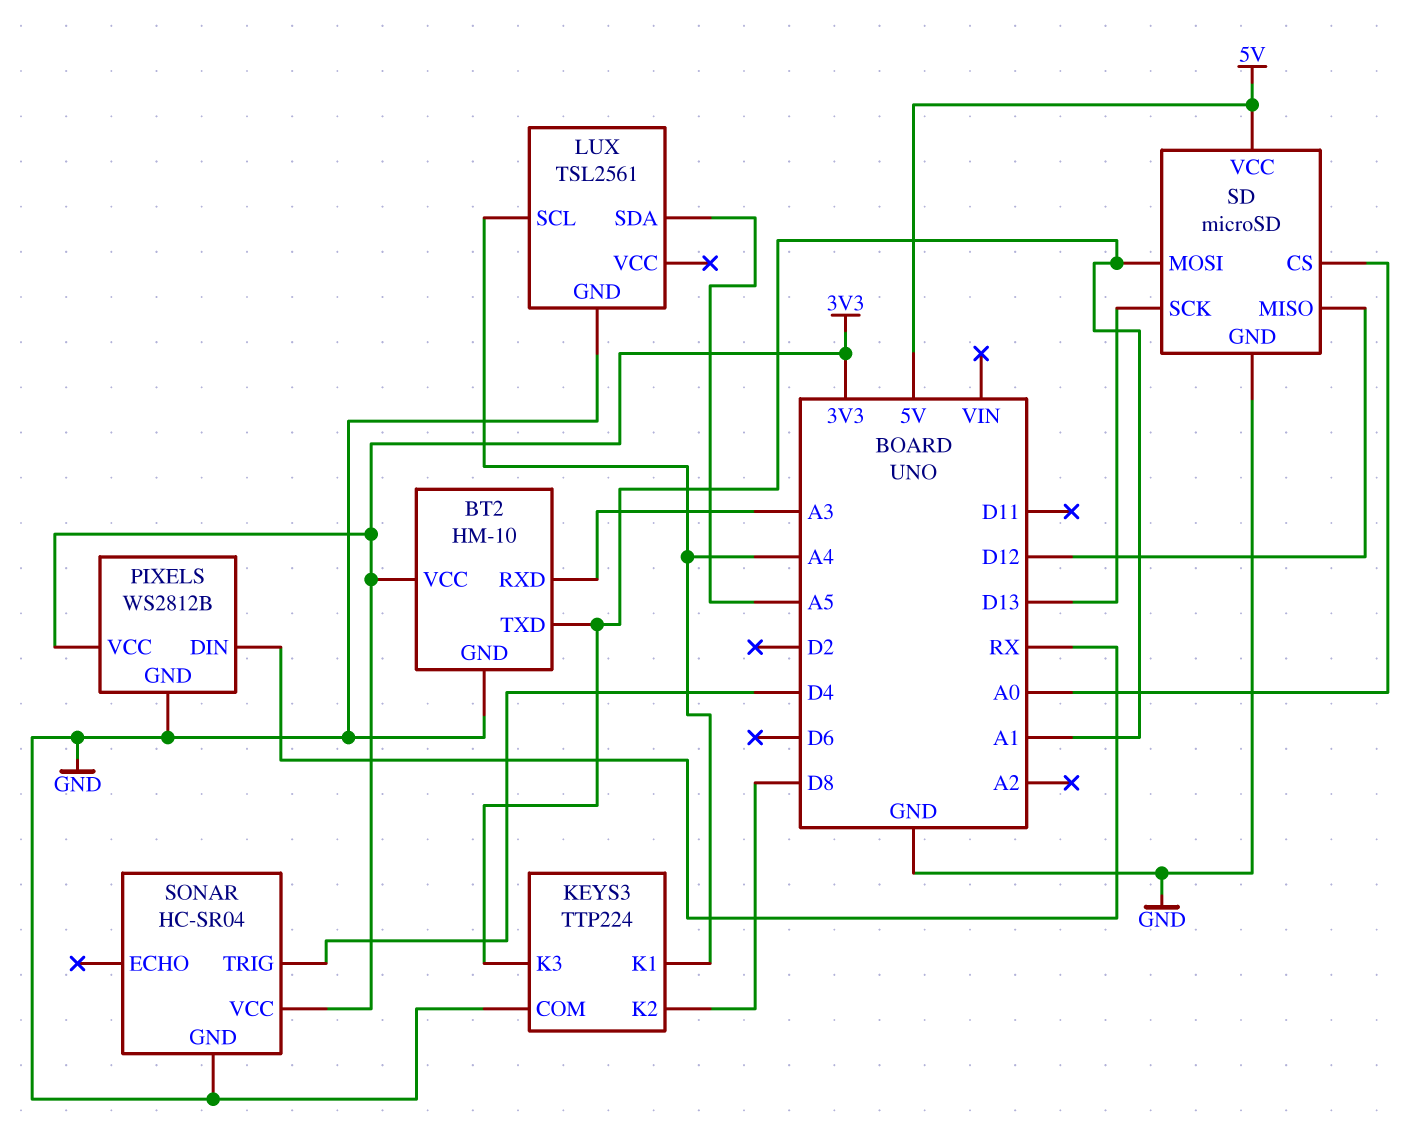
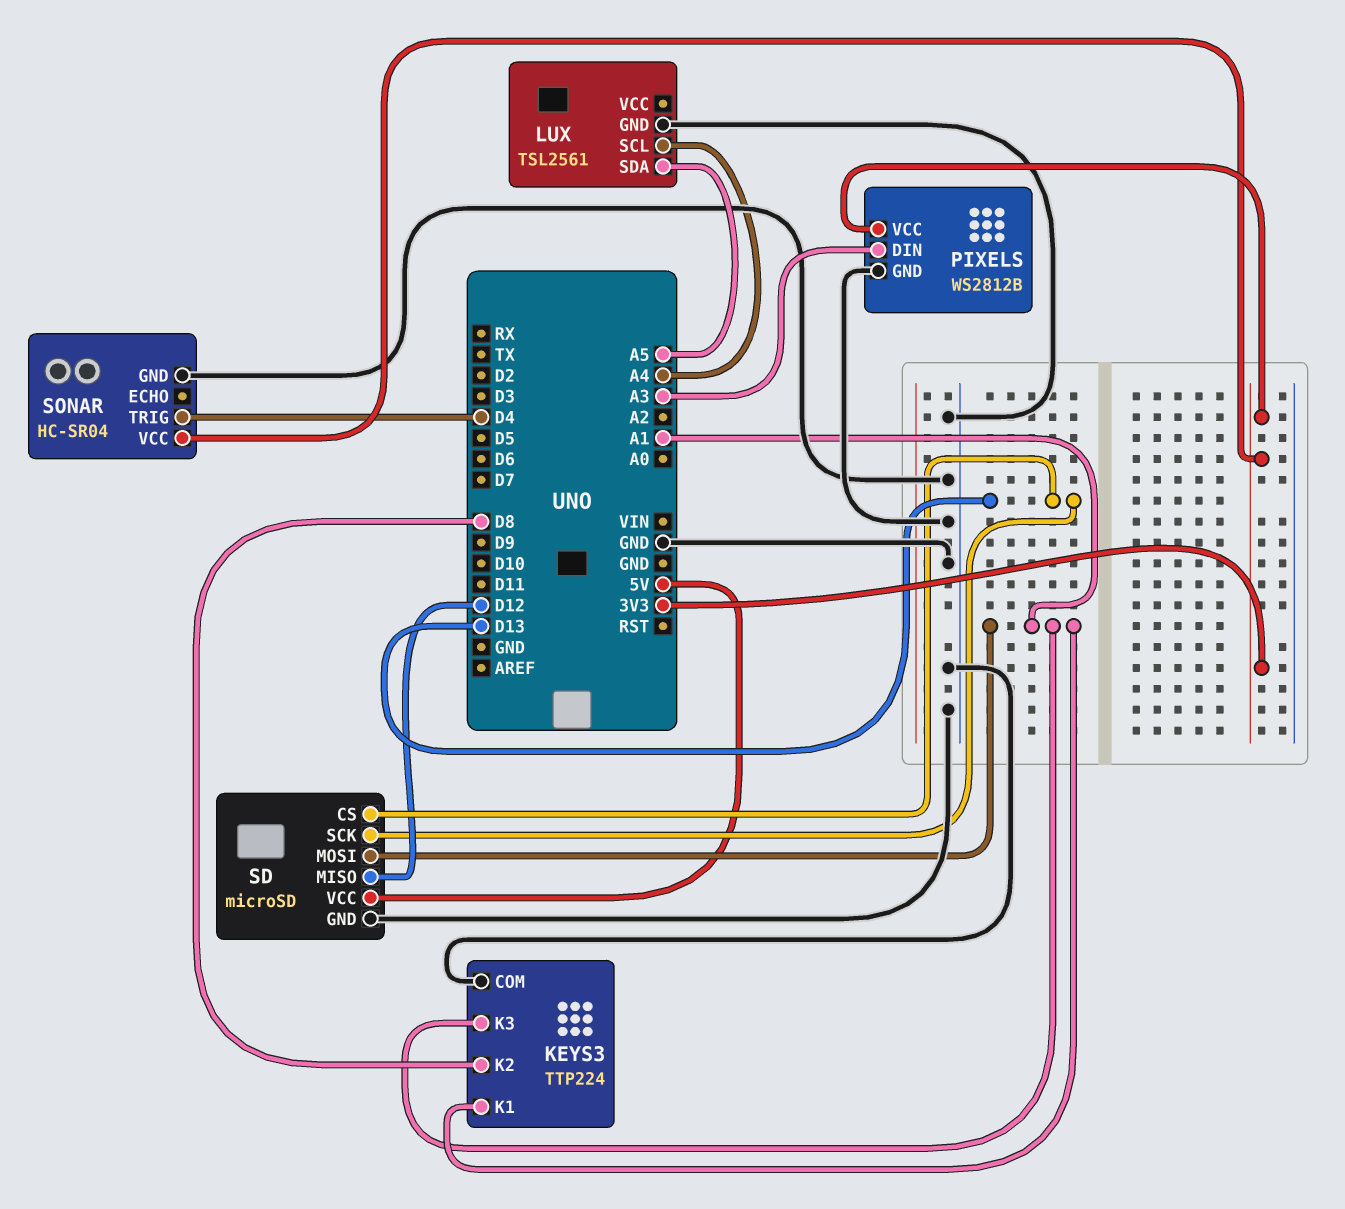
BT2: HM-10 -> none
BT2 pin GND: GND -> none
BT2 pin RXD: A3 -> none
BT2 pin TXD: A1 -> none
BT2 pin VCC: 3V3 -> none
KEYS3 pin K1: A4 -> A1
PIXELS pin DIN: RX -> A3
SD pin CS: A0 -> D13

